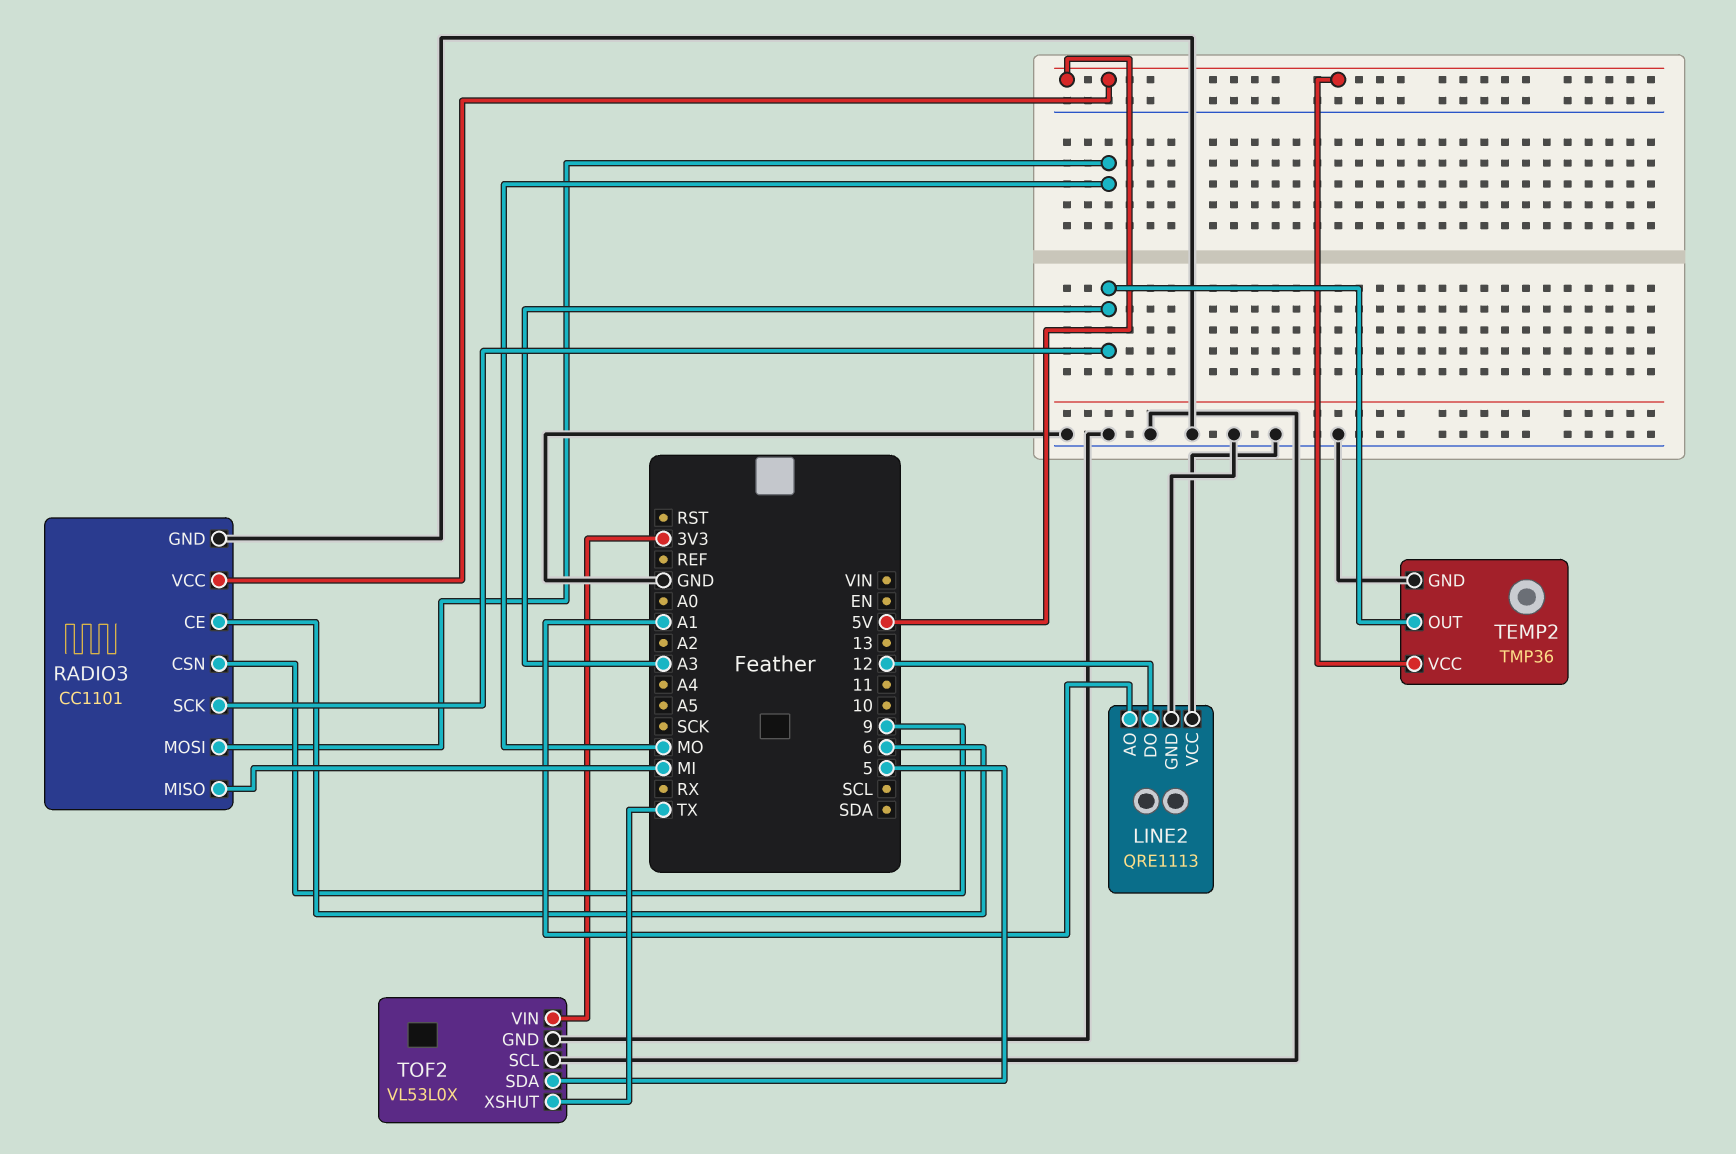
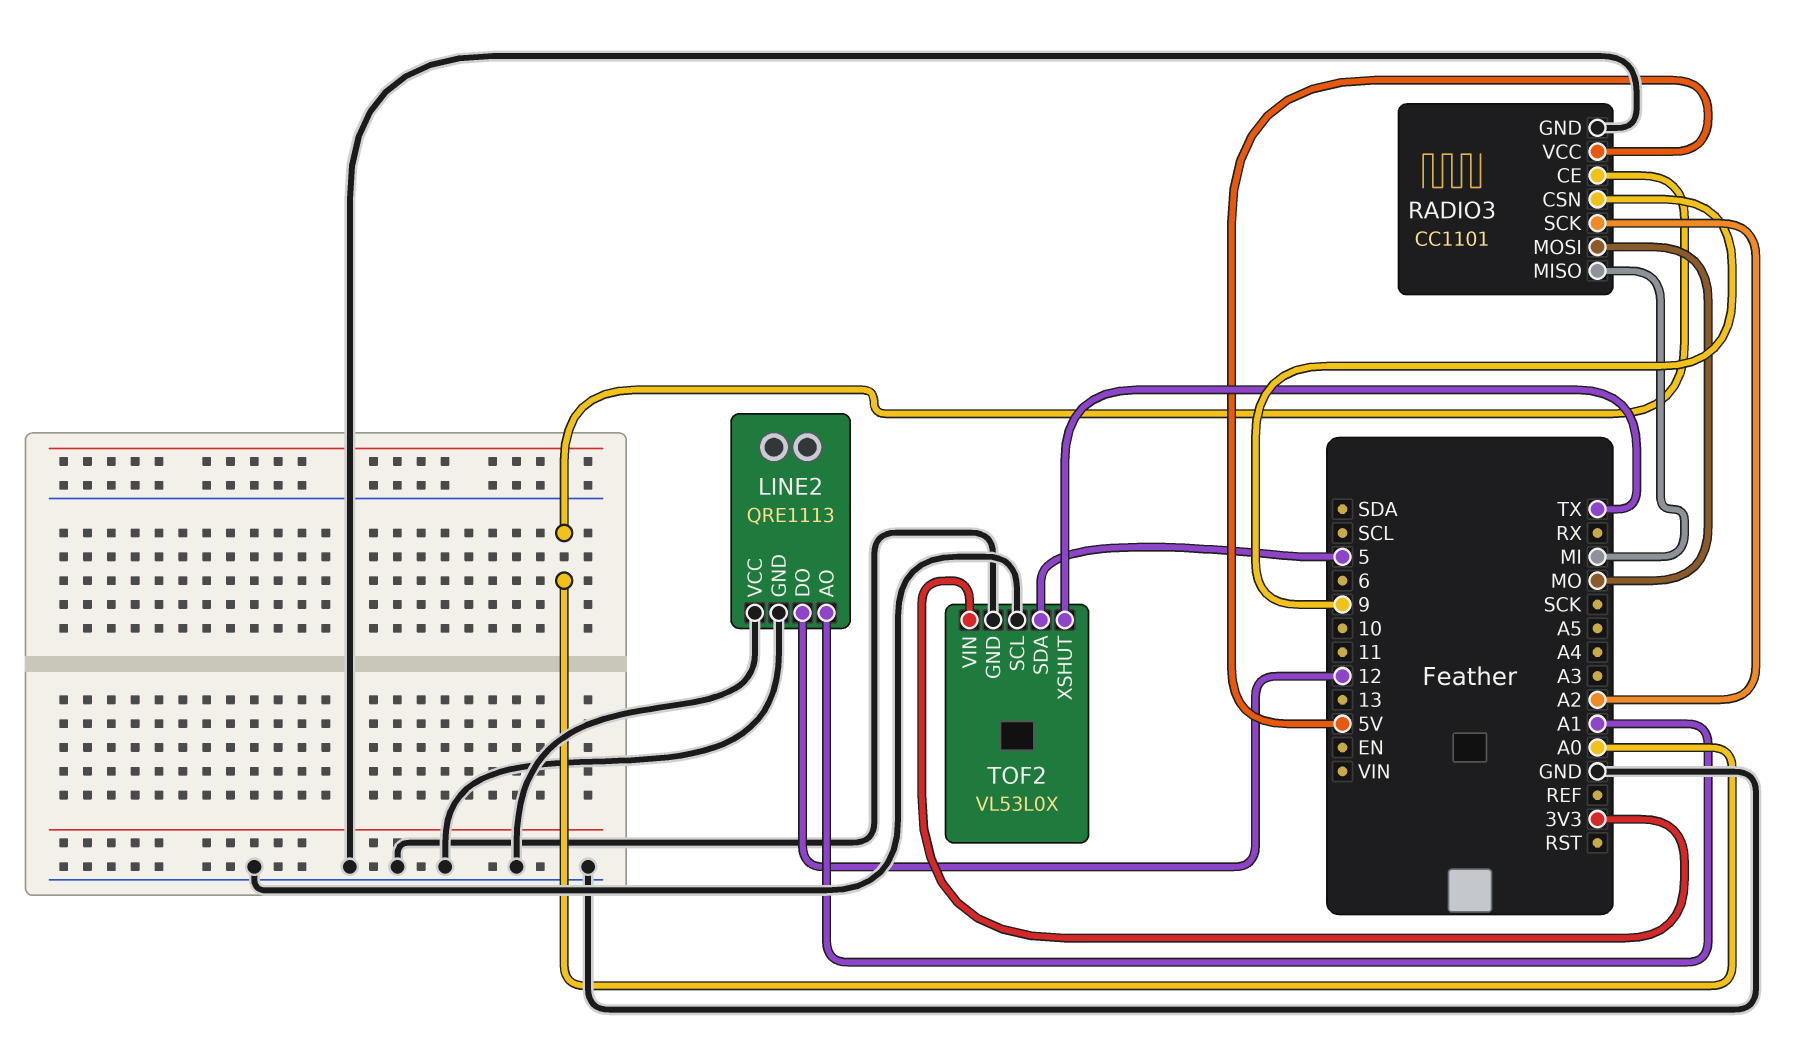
RADIO3 pin CE: 6 -> A0
RADIO3 pin SCK: A3 -> A2
TEMP2: TMP36 -> none
TEMP2 pin GND: GND -> none
TEMP2 pin OUT: A3 -> none
TEMP2 pin VCC: 5V -> none

